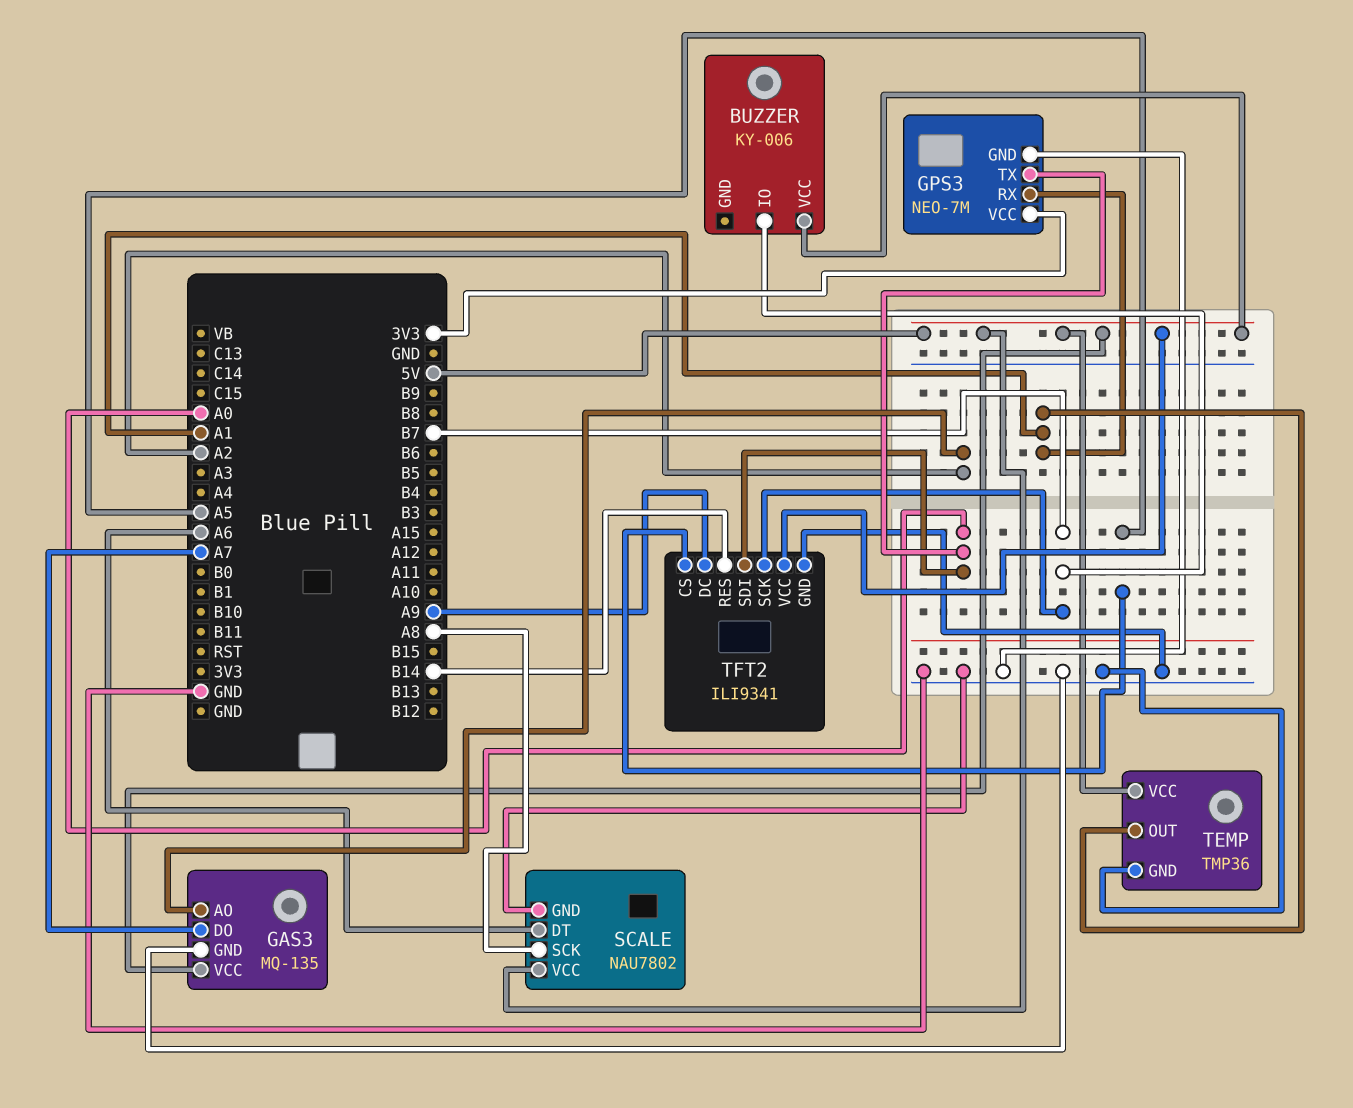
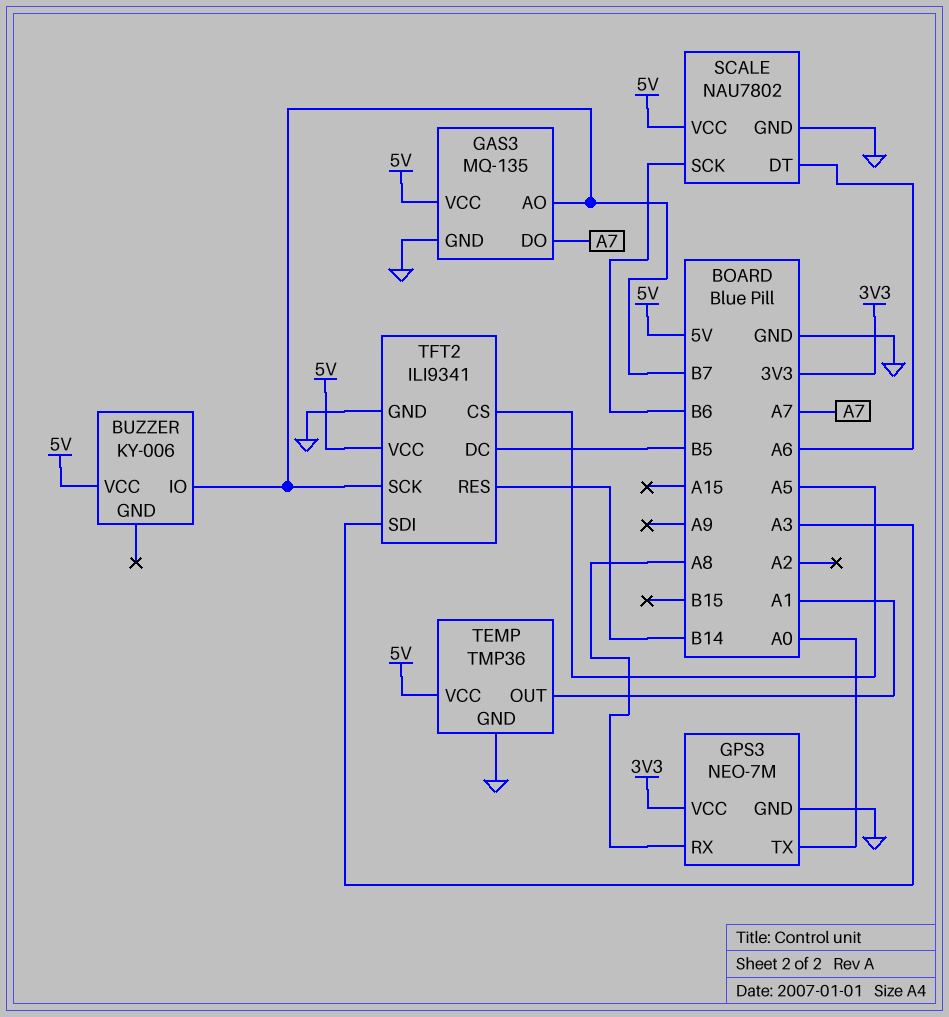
GAS3 pin AO: A2 -> B7
GPS3 pin RX: A1 -> A8
SCALE pin SCK: A8 -> B6
TFT2 pin DC: A9 -> B5
TFT2 pin SDI: A0 -> A3

